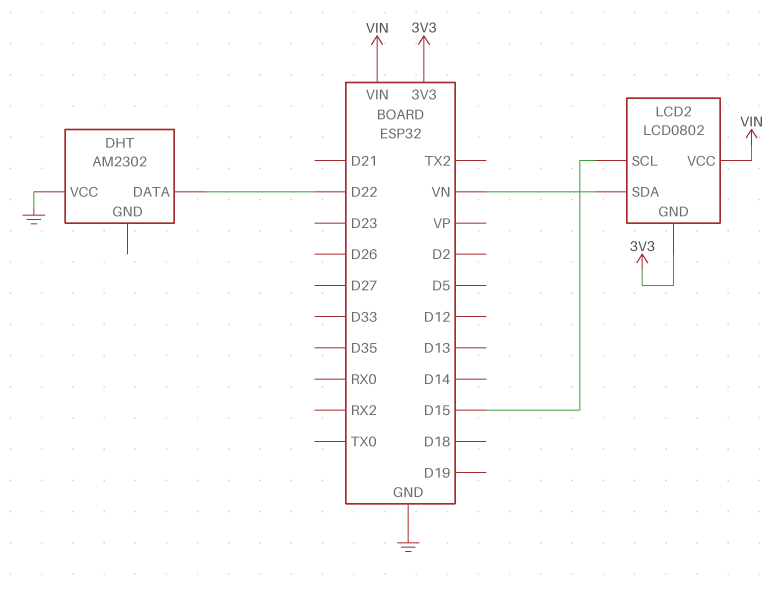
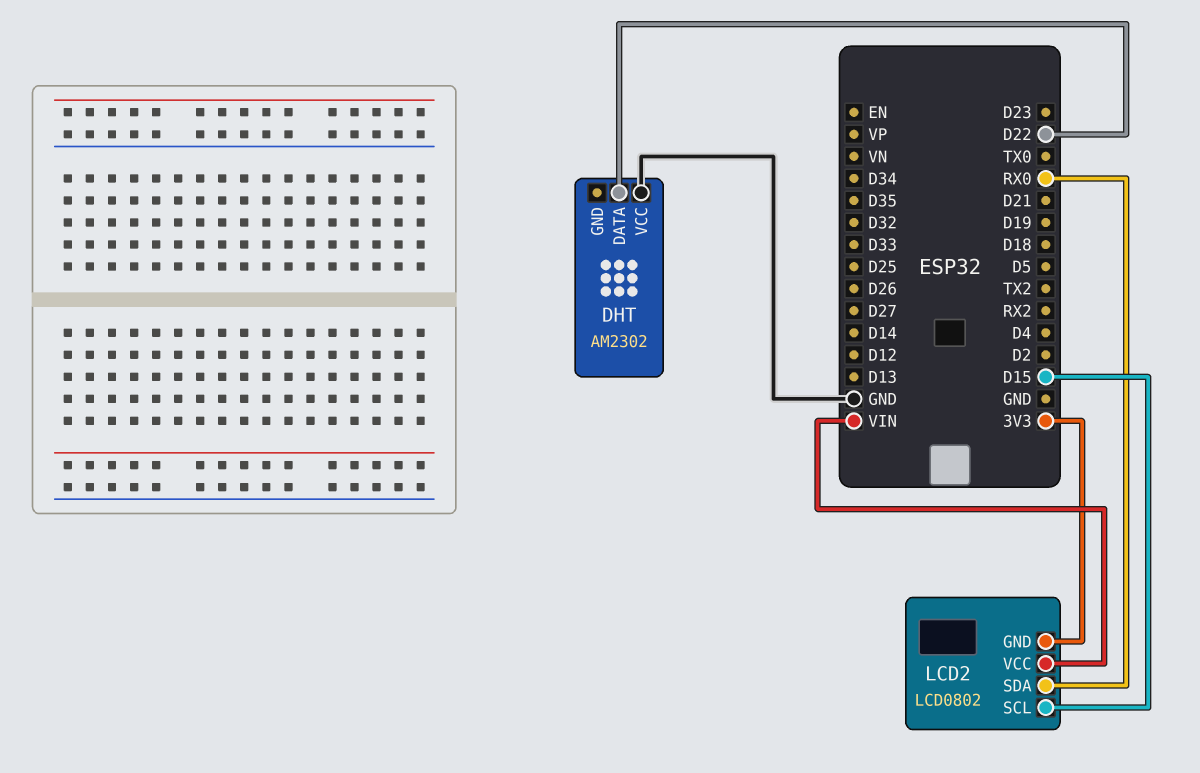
LCD2 pin SDA: VN -> RX0

